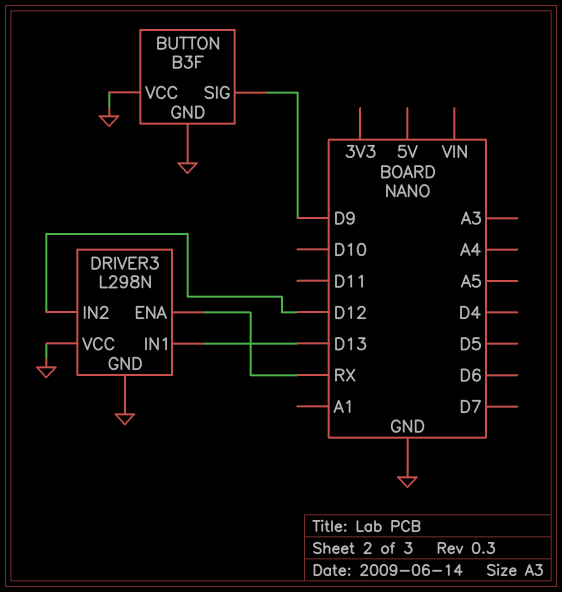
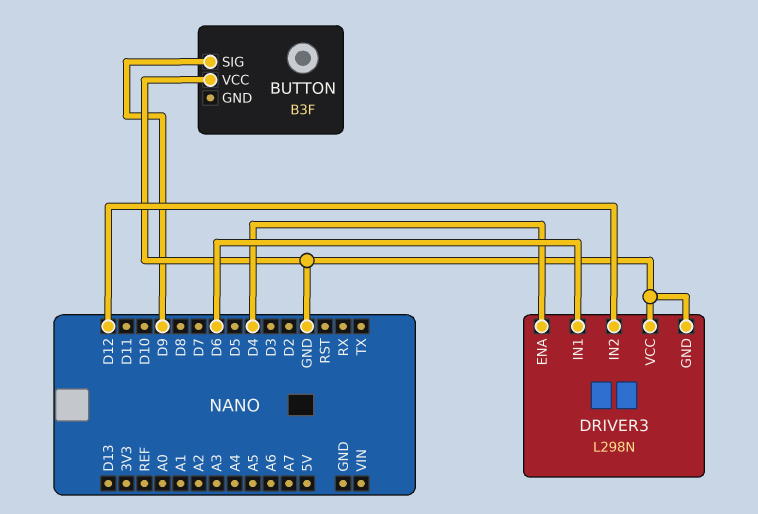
BUTTON pin GND: GND -> none
DRIVER3 pin ENA: RX -> D4
DRIVER3 pin IN1: D13 -> D6

